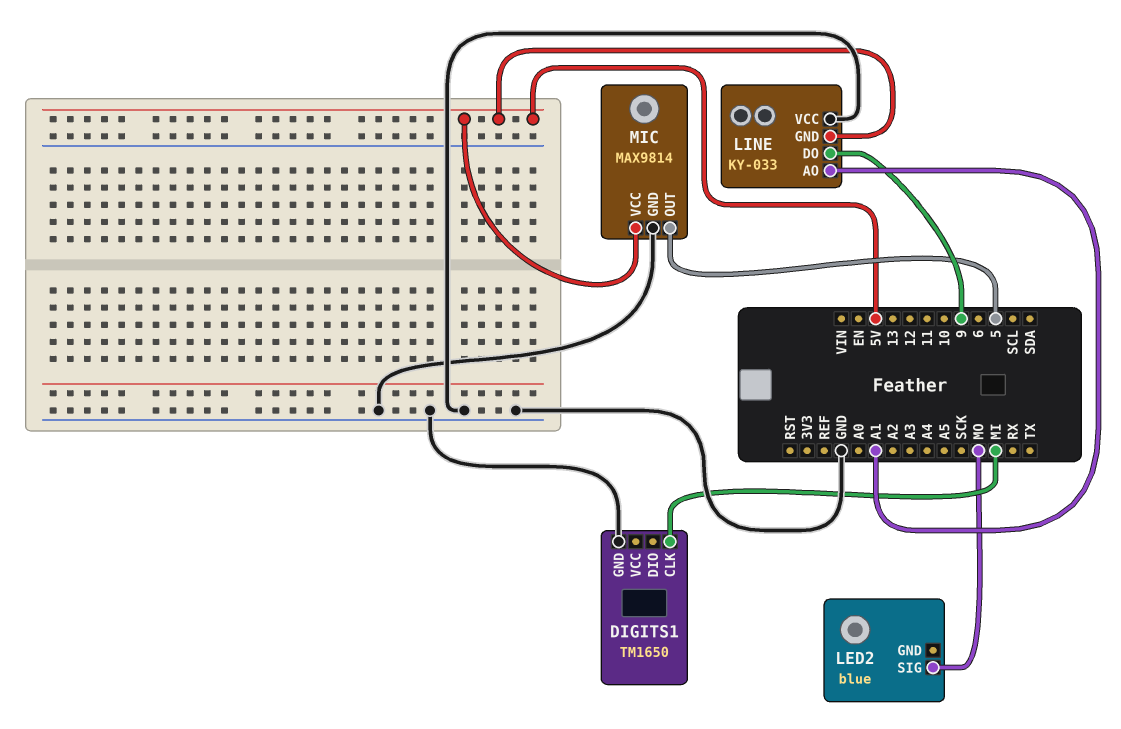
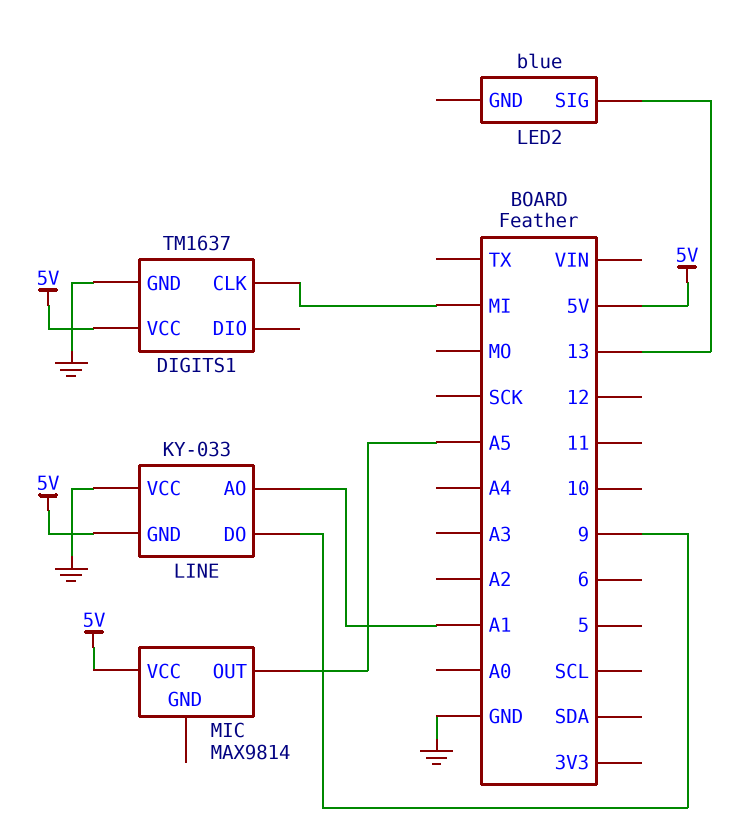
DIGITS1: TM1650 -> TM1637
DIGITS1 pin VCC: none -> 5V
LED2 pin SIG: MO -> 13
MIC pin GND: GND -> none
MIC pin OUT: 5 -> A5

